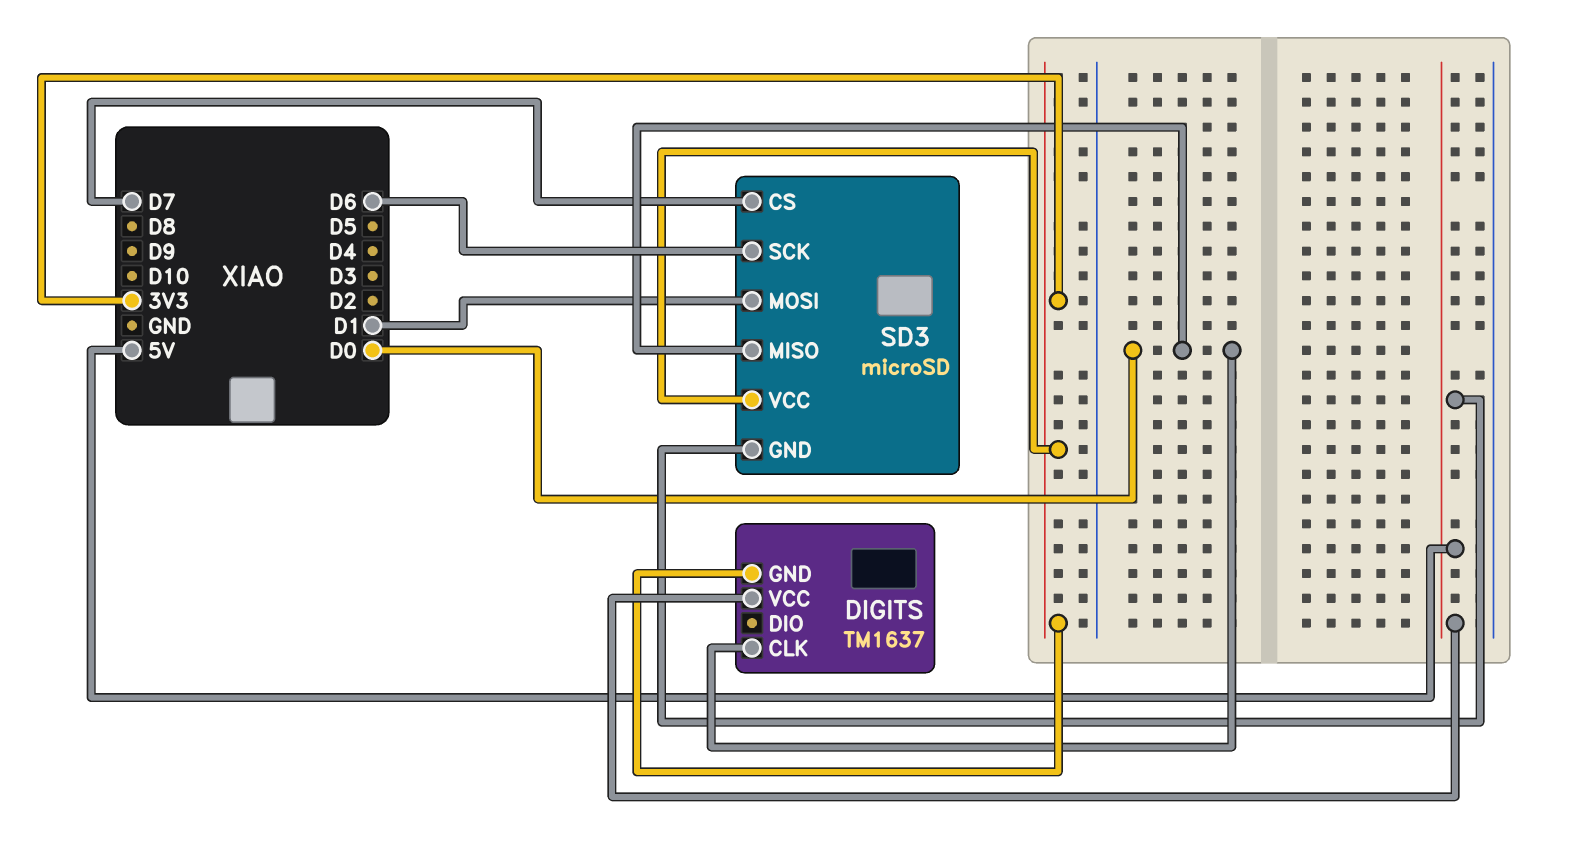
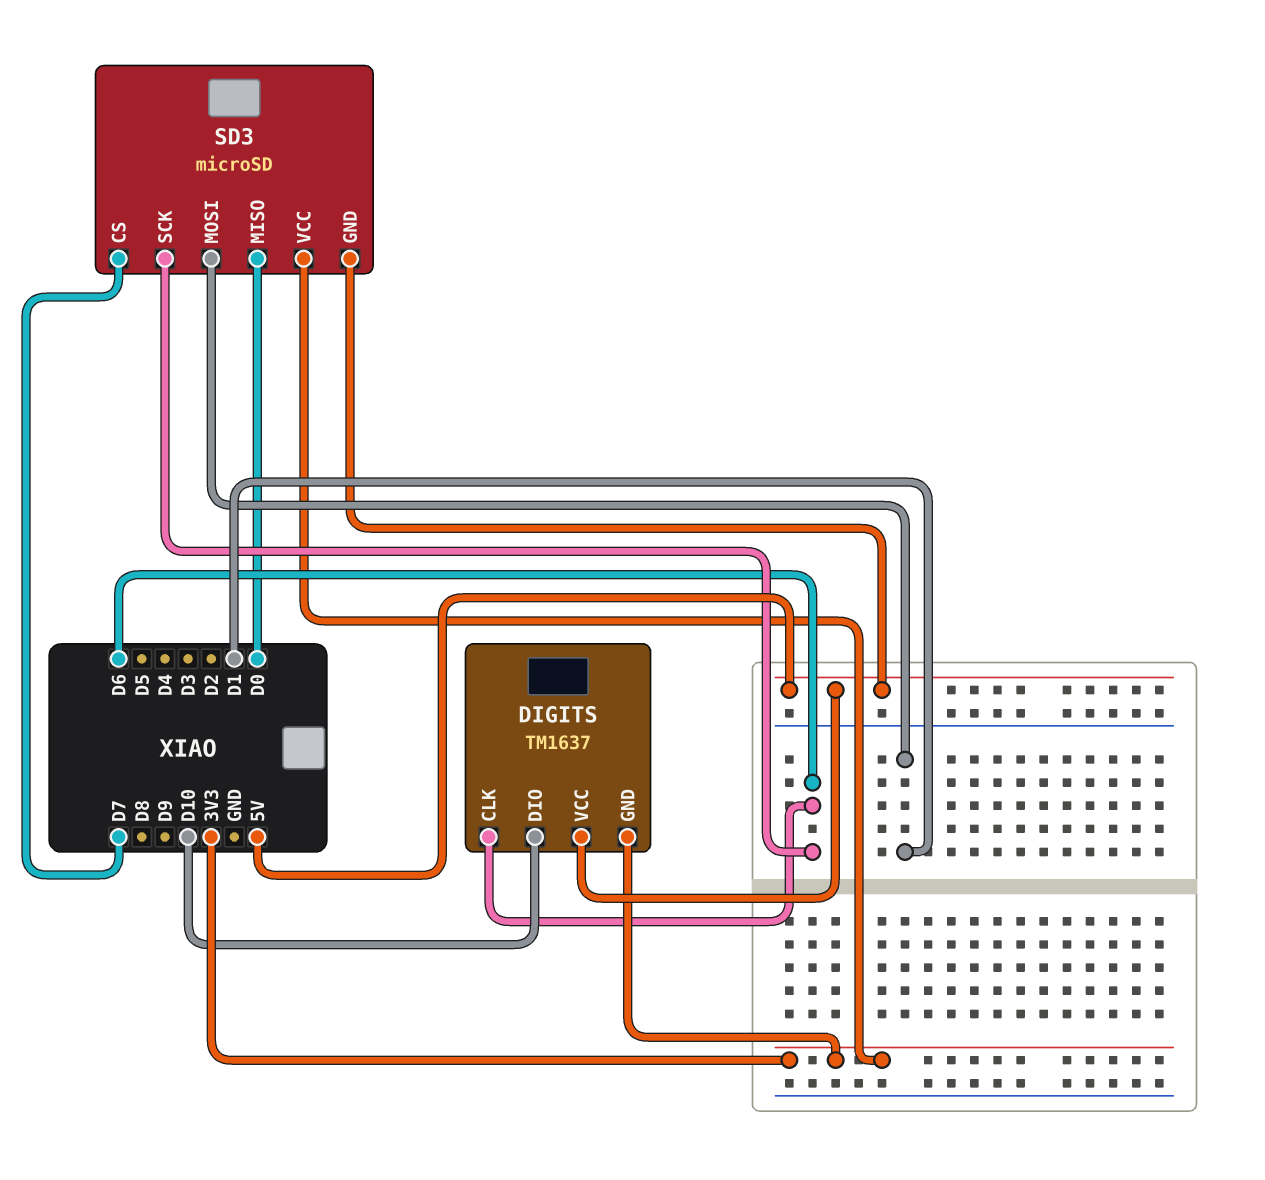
DIGITS pin CLK: D0 -> D6
DIGITS pin DIO: none -> D10

